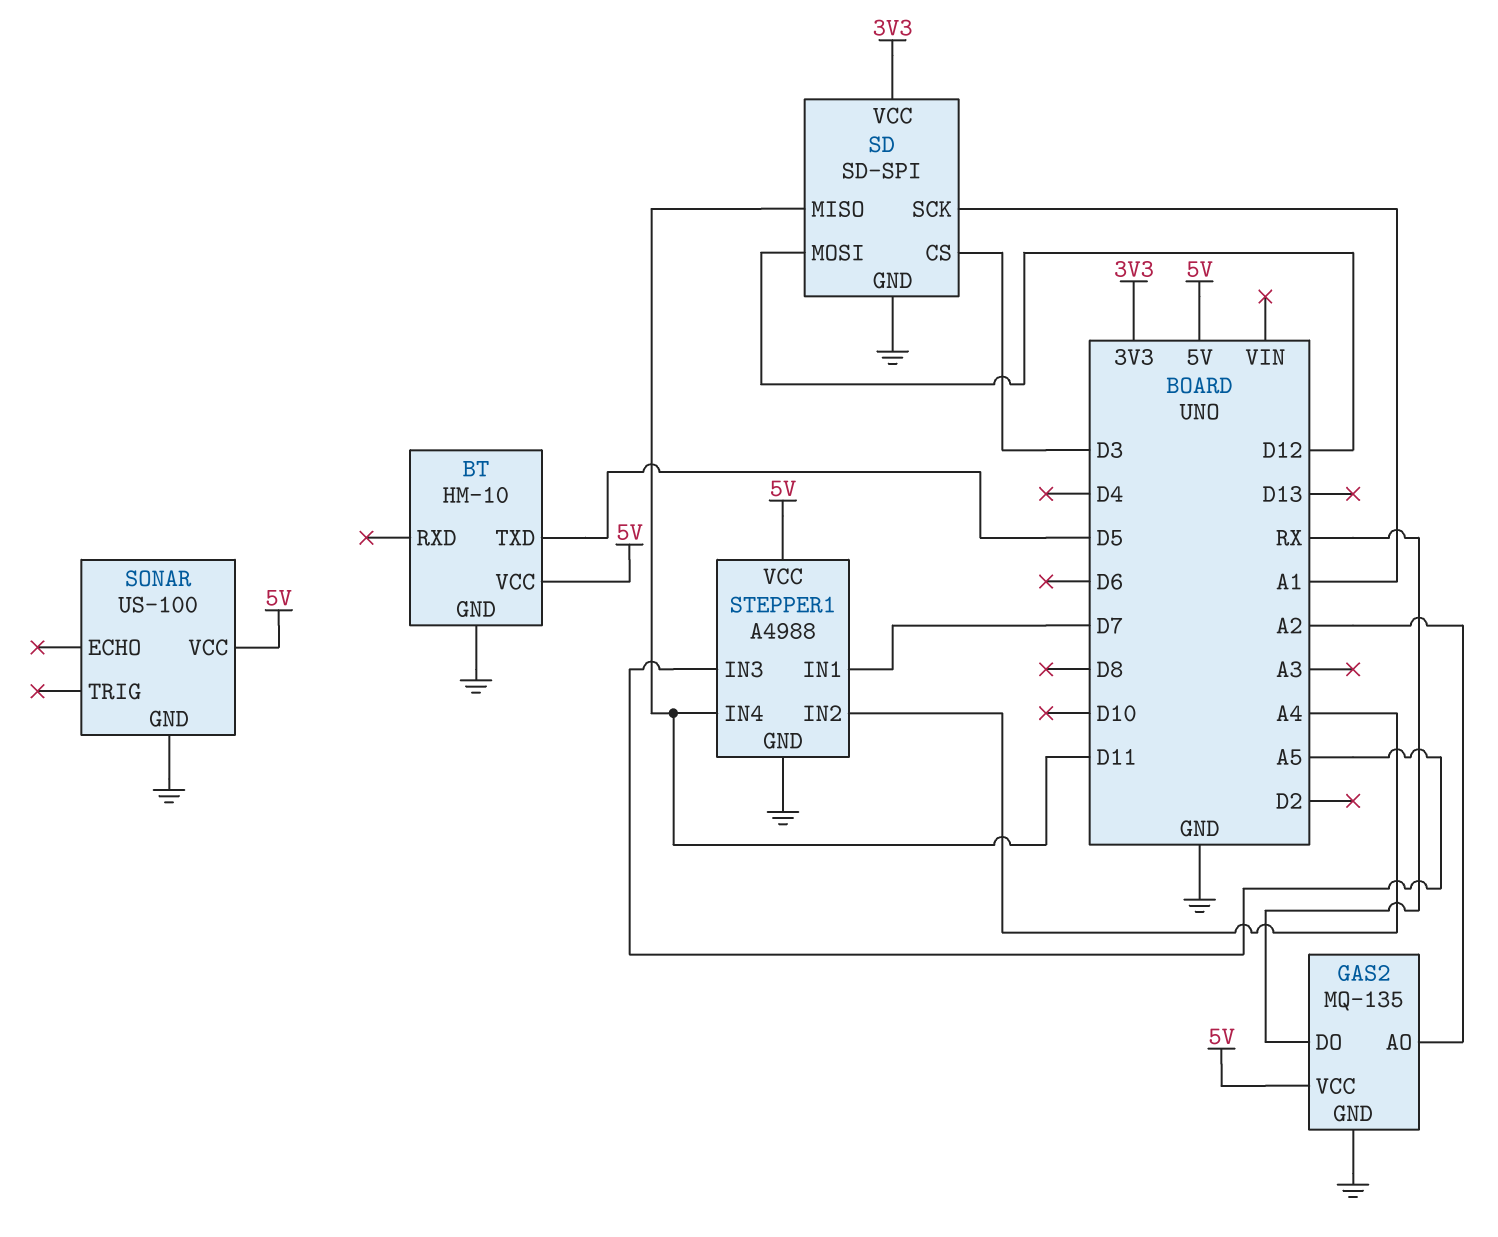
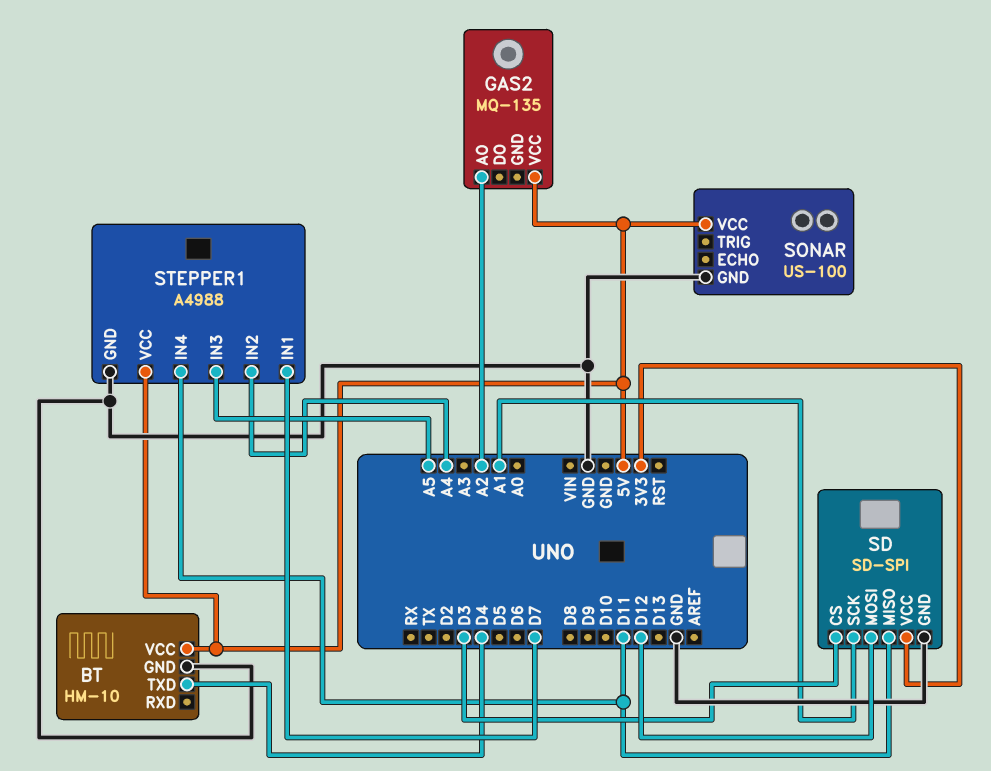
BT pin TXD: D5 -> D4
GAS2 pin DO: RX -> none
GAS2 pin GND: GND -> none

